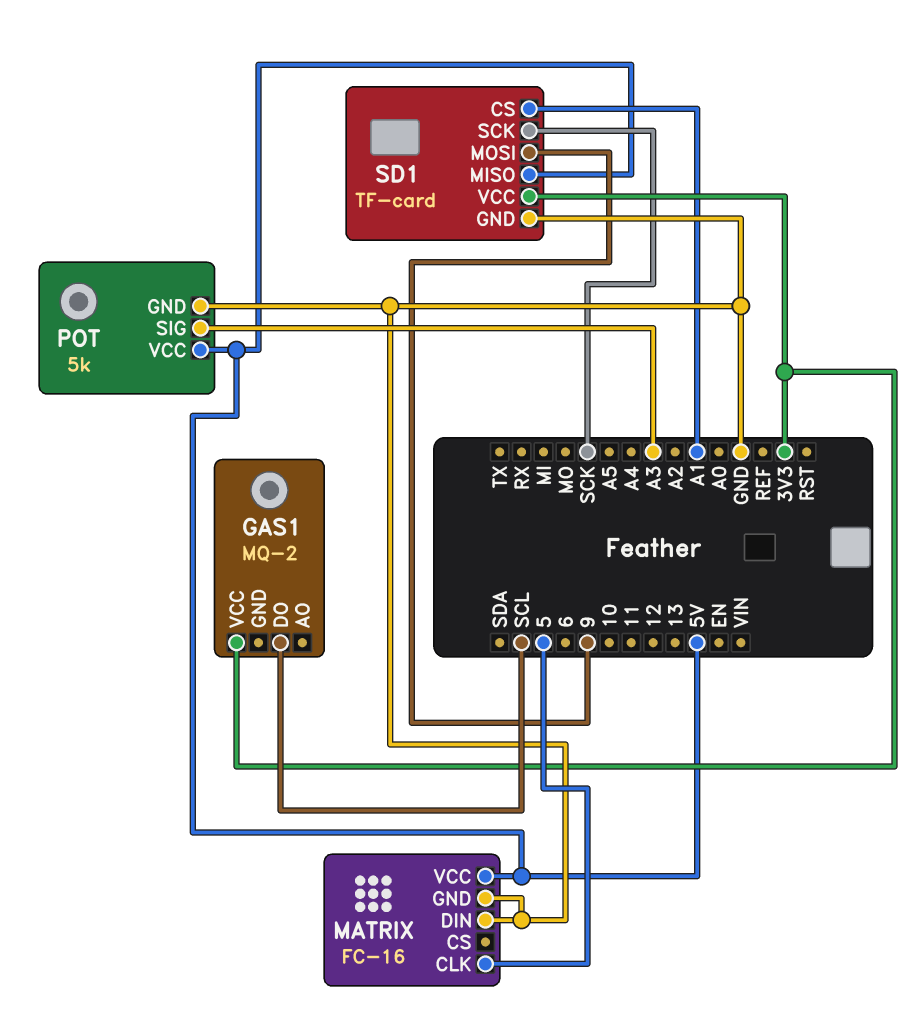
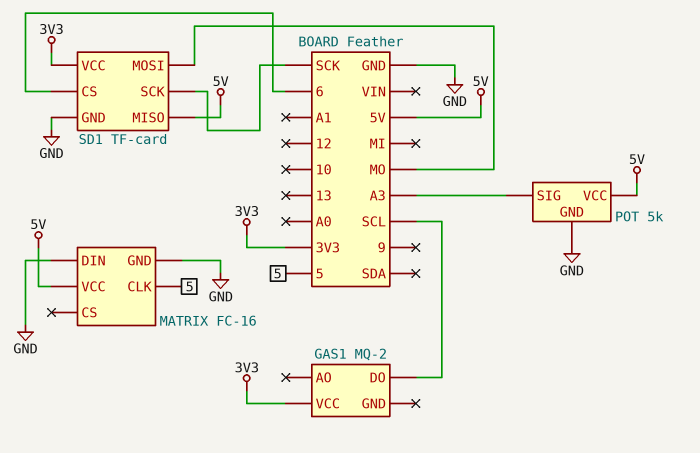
SD1 pin CS: A1 -> 6
SD1 pin MOSI: 9 -> MO

